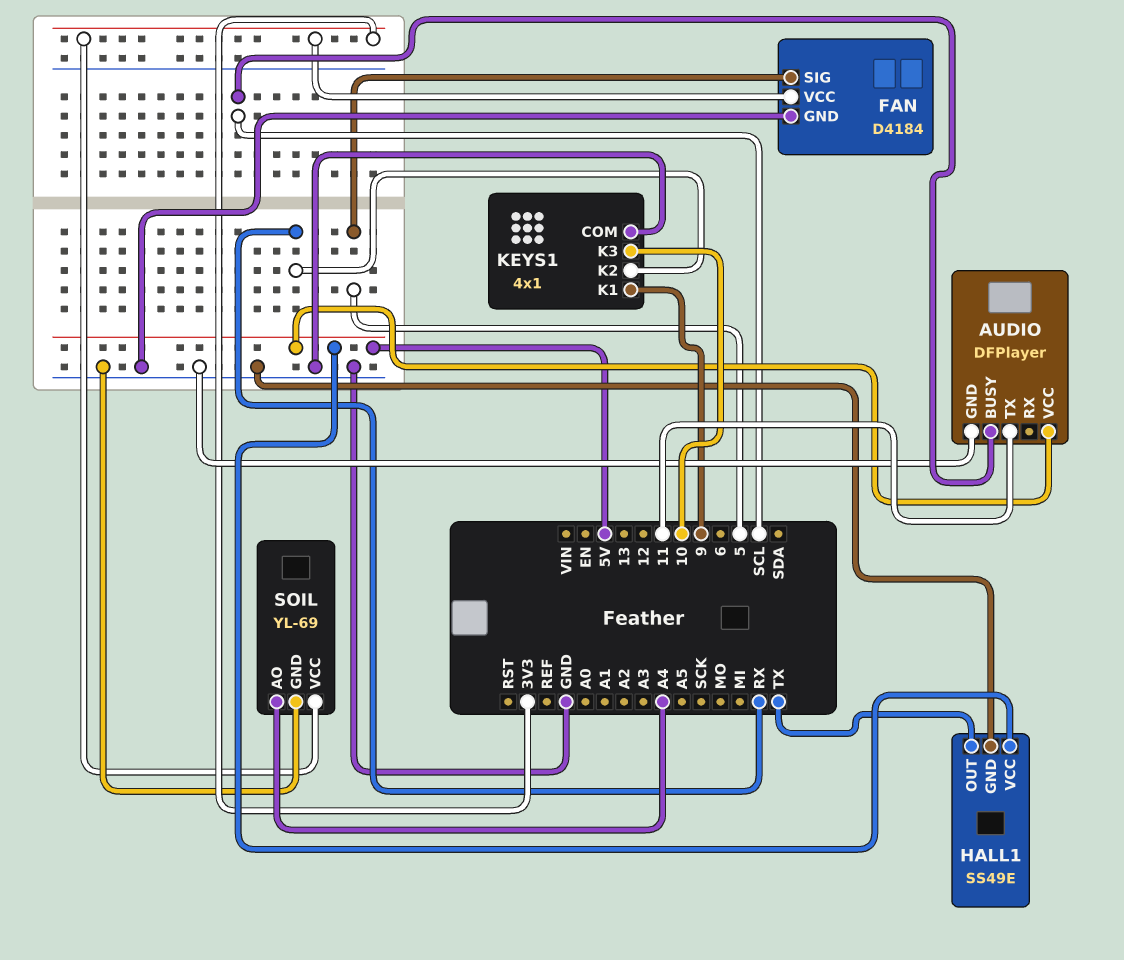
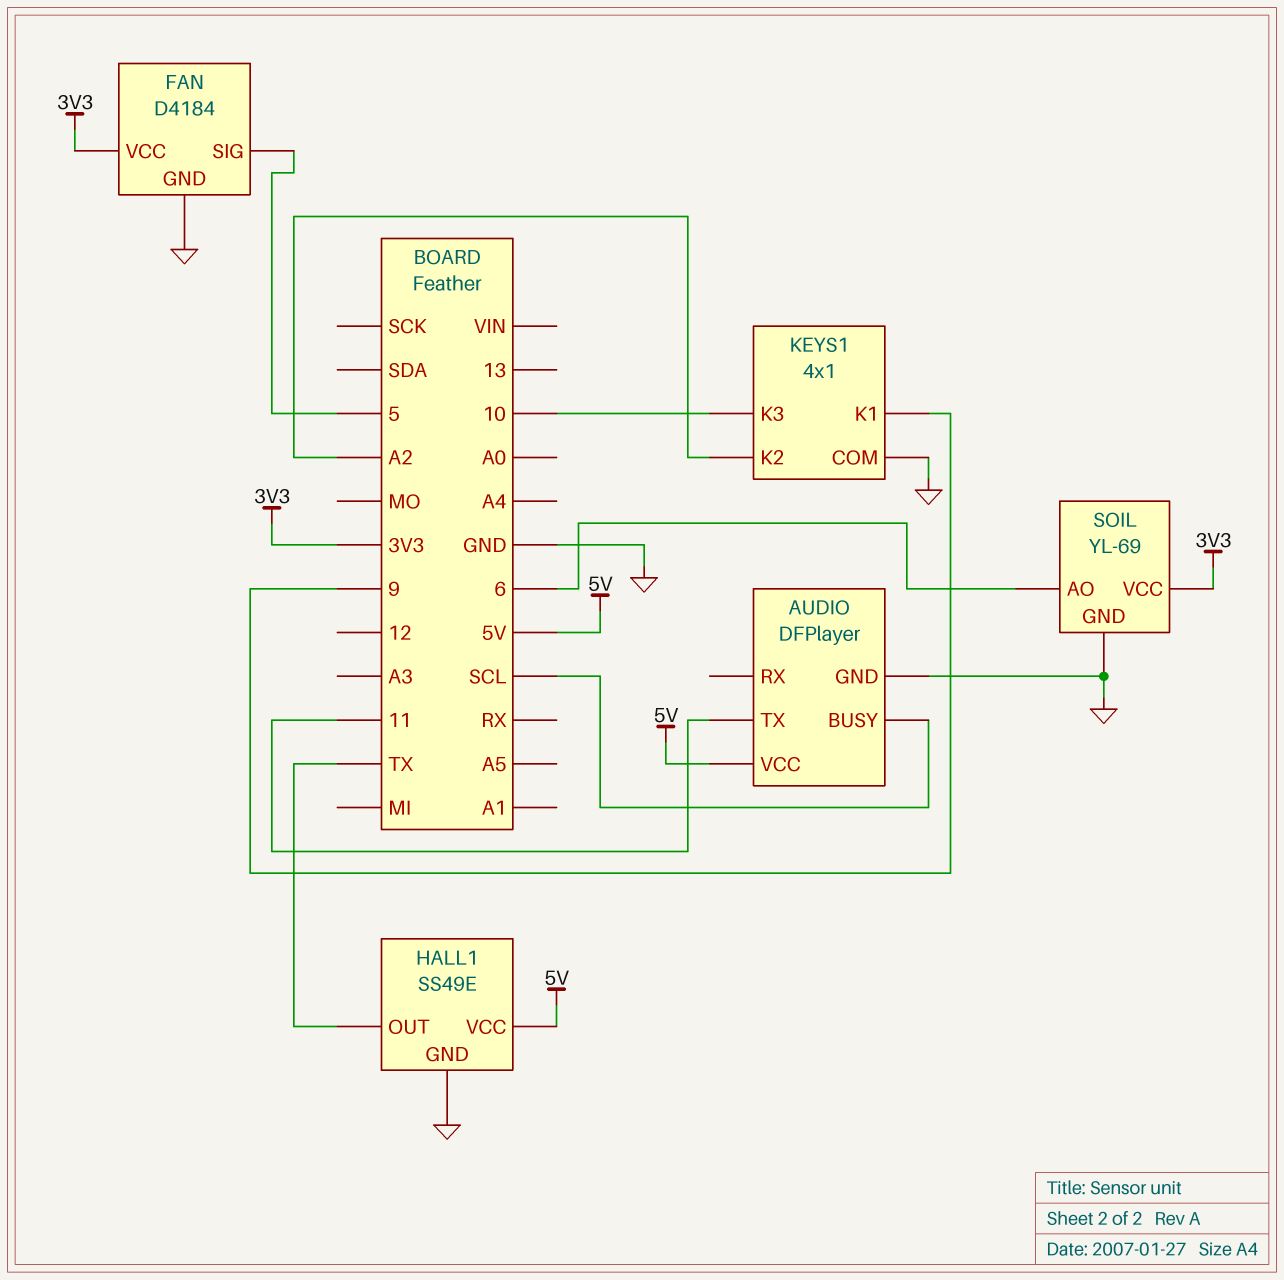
KEYS1 pin K2: RX -> A2
SOIL pin AO: A4 -> 6

